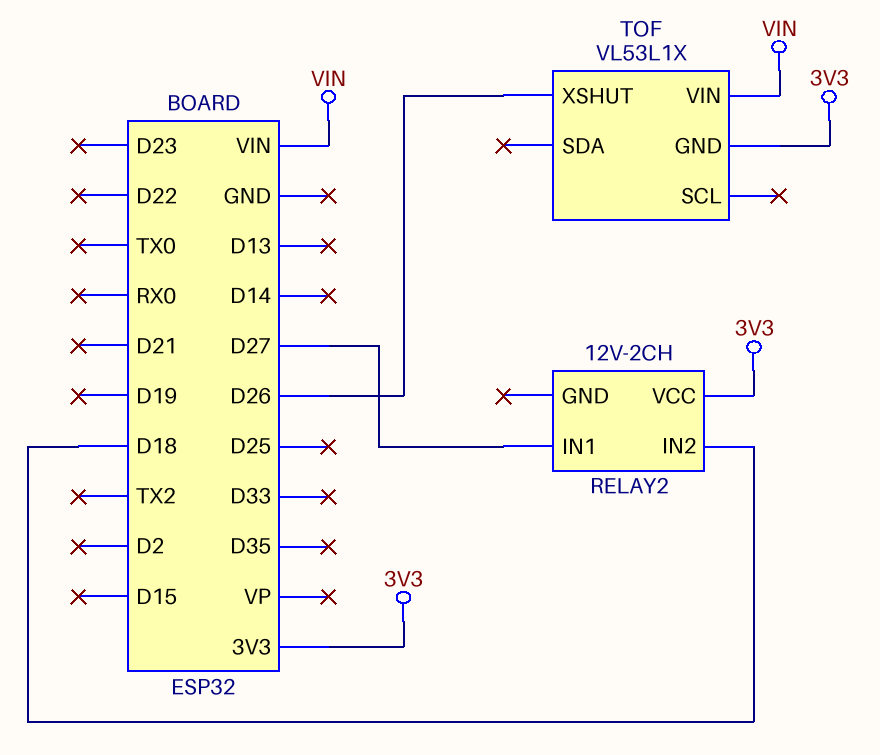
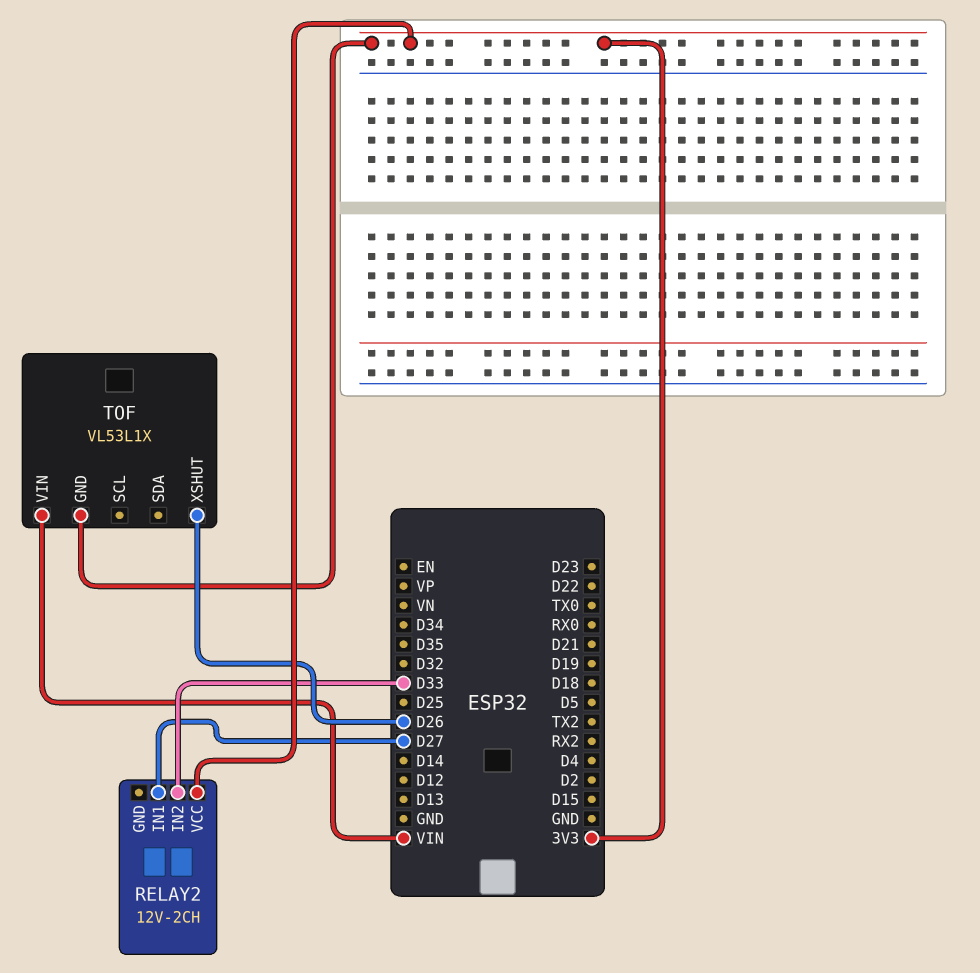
RELAY2 pin IN2: D18 -> D33

